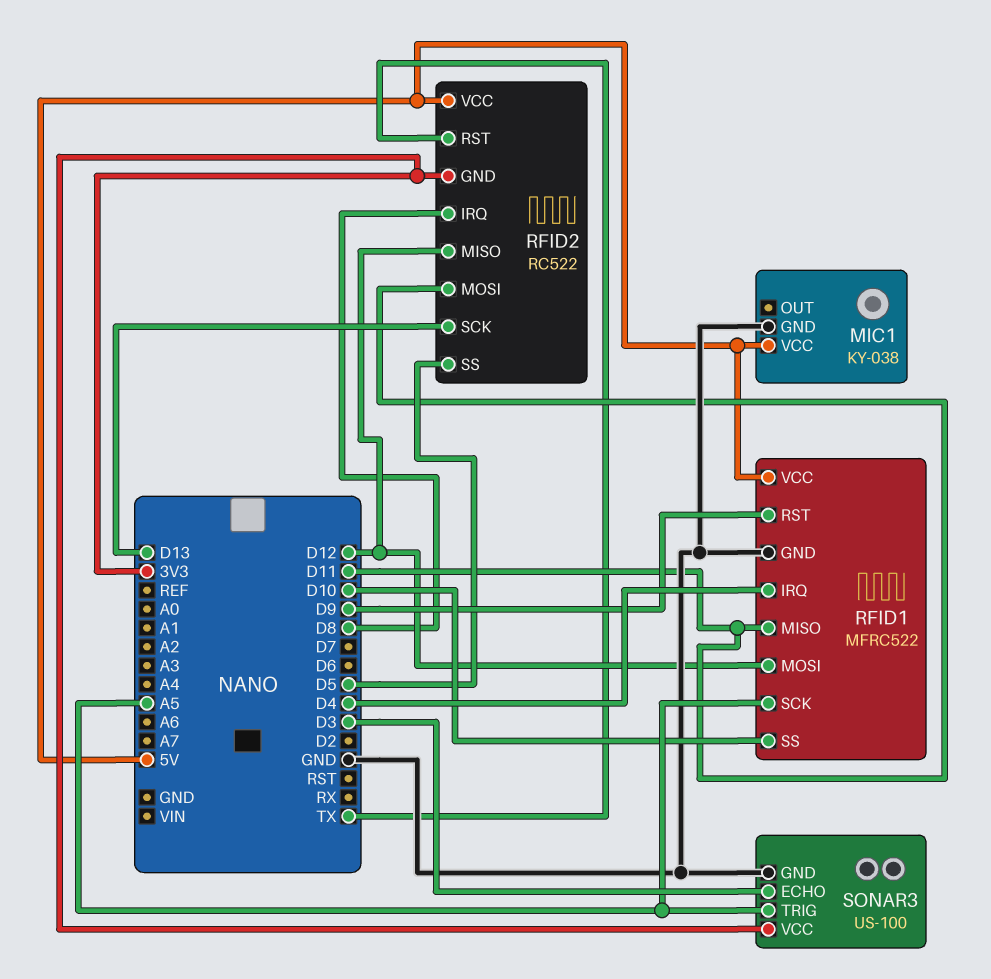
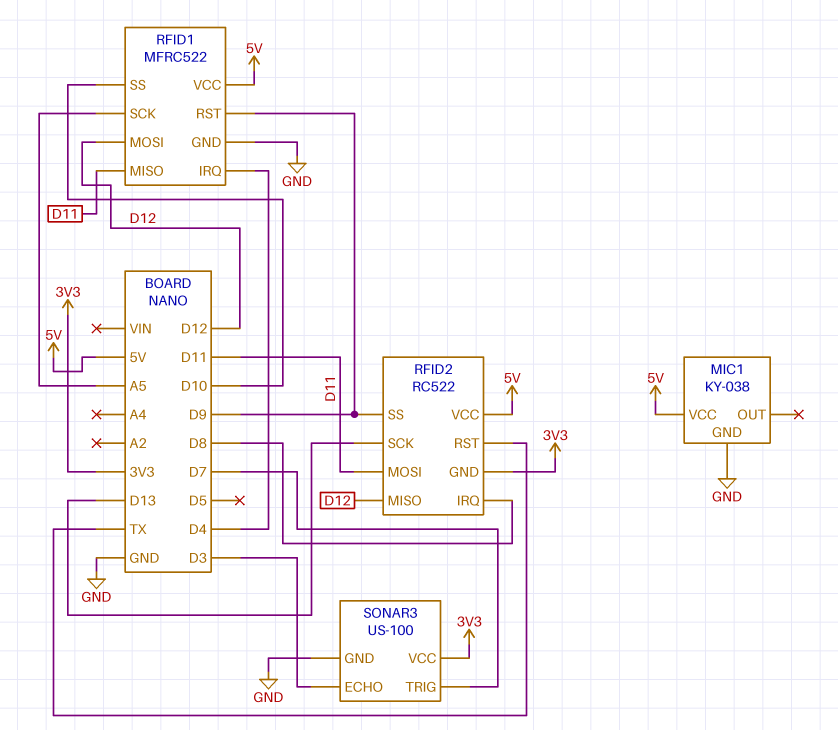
RFID2 pin SS: D5 -> D9
SONAR3 pin TRIG: A5 -> D7

